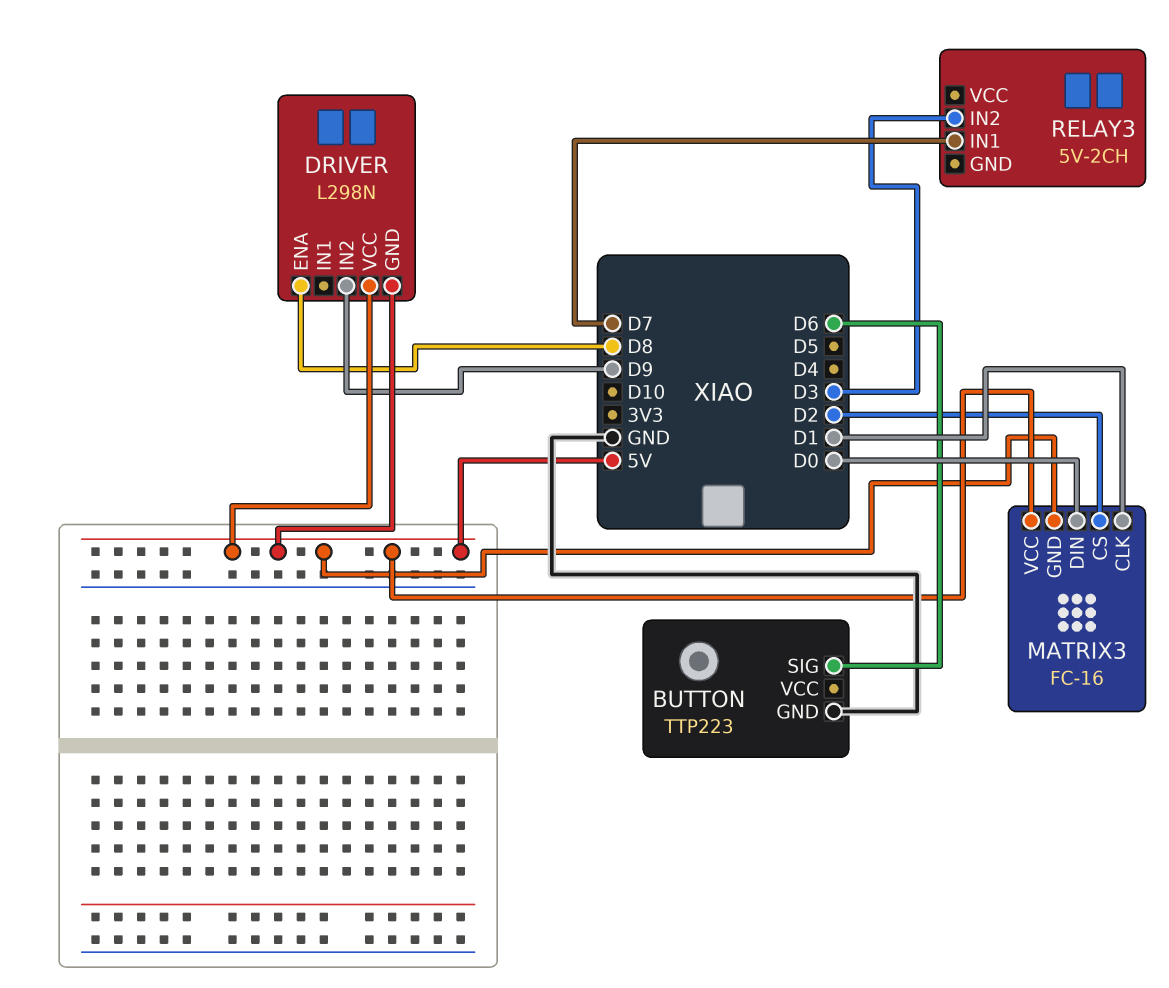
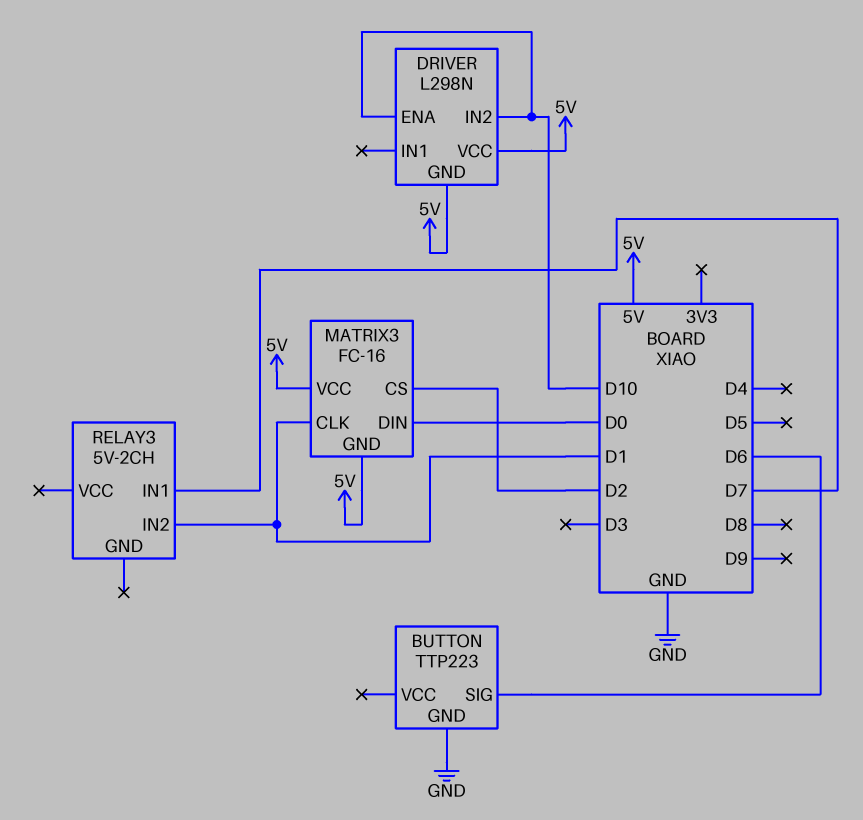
DRIVER pin ENA: D8 -> D10
DRIVER pin IN2: D9 -> D10
RELAY3 pin IN2: D3 -> D1

